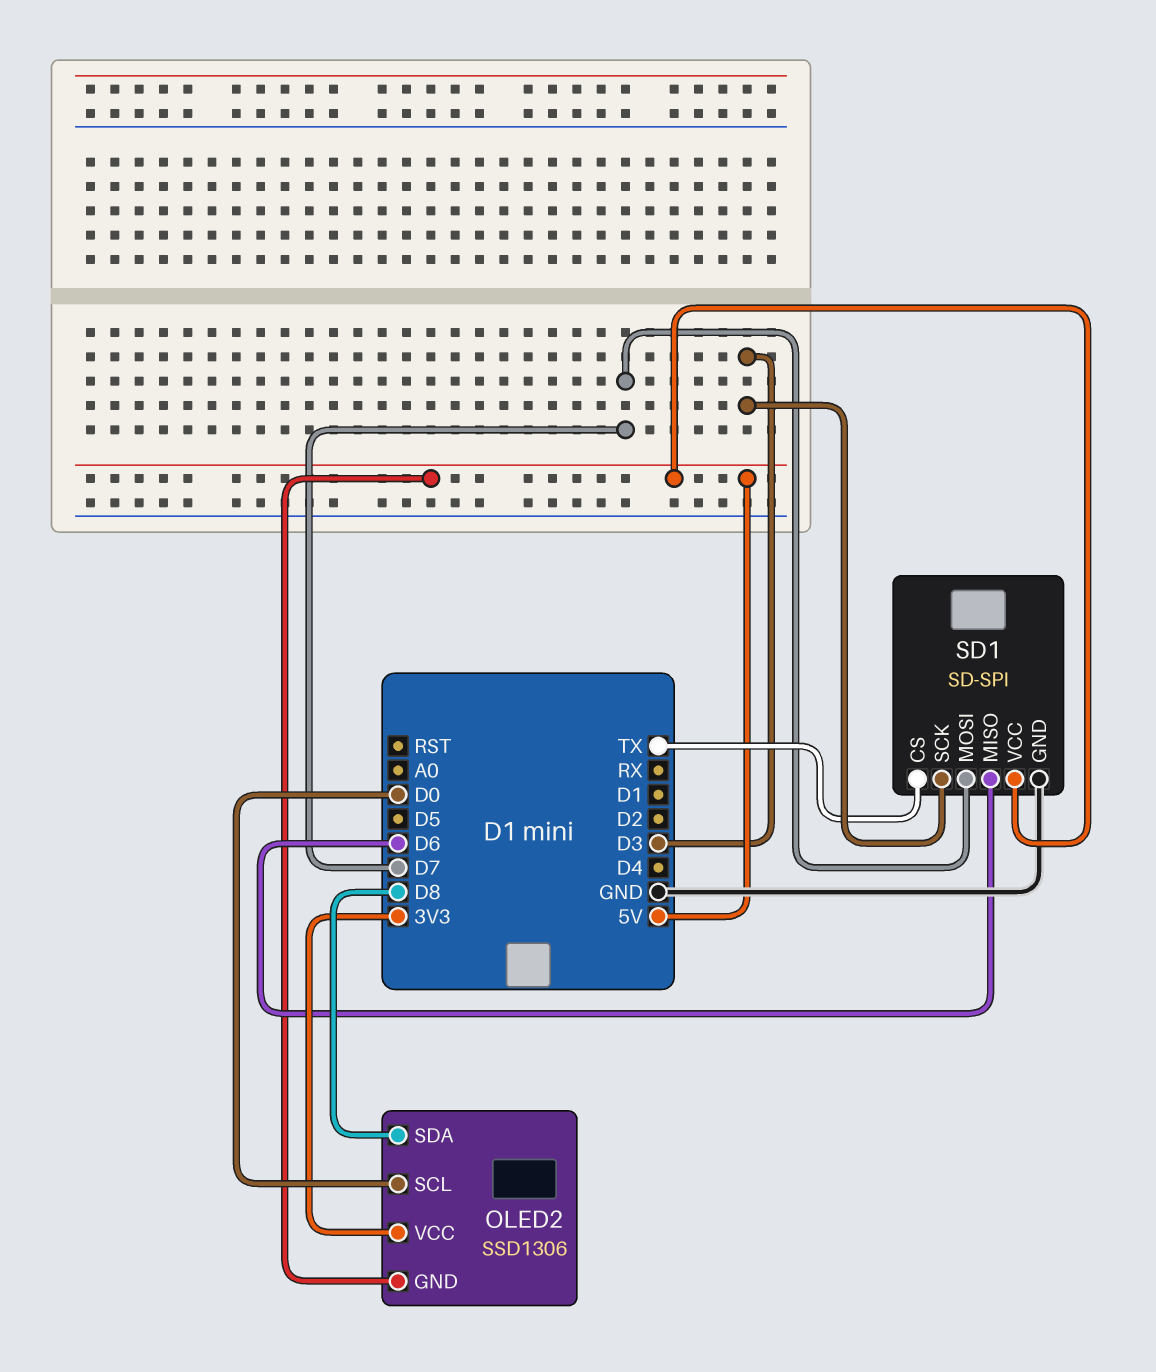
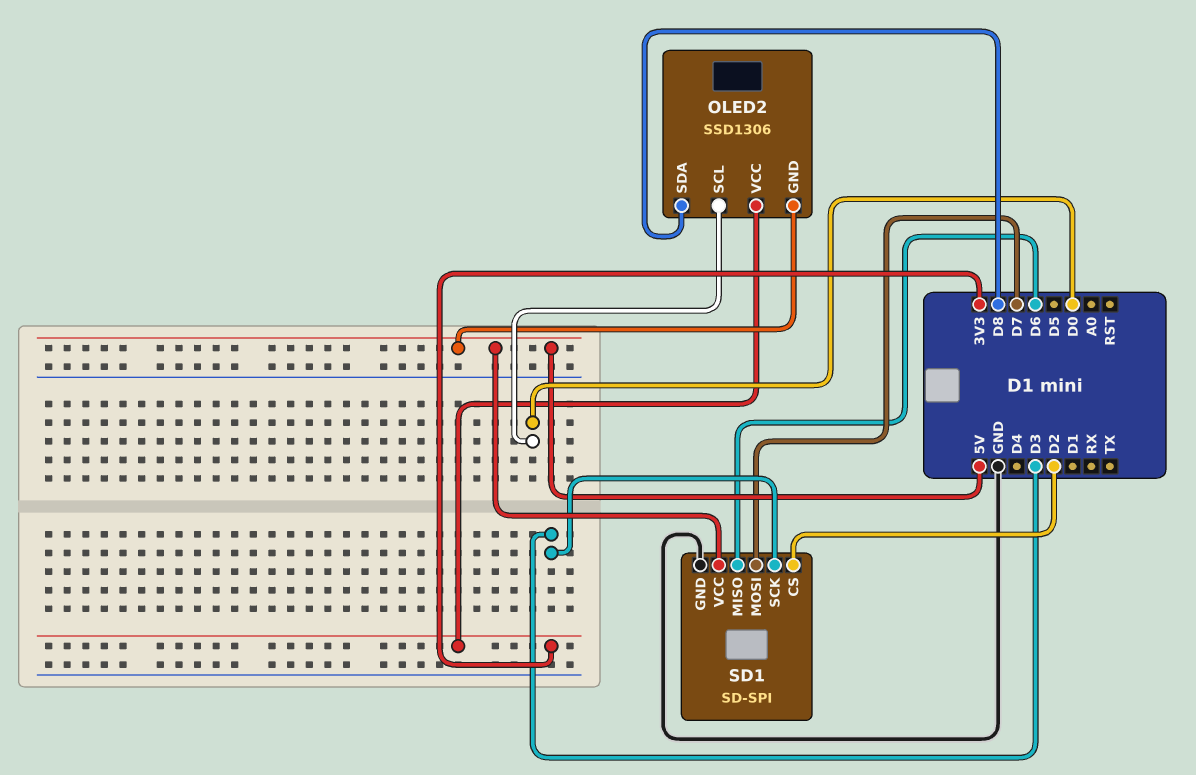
SD1 pin CS: TX -> D2

